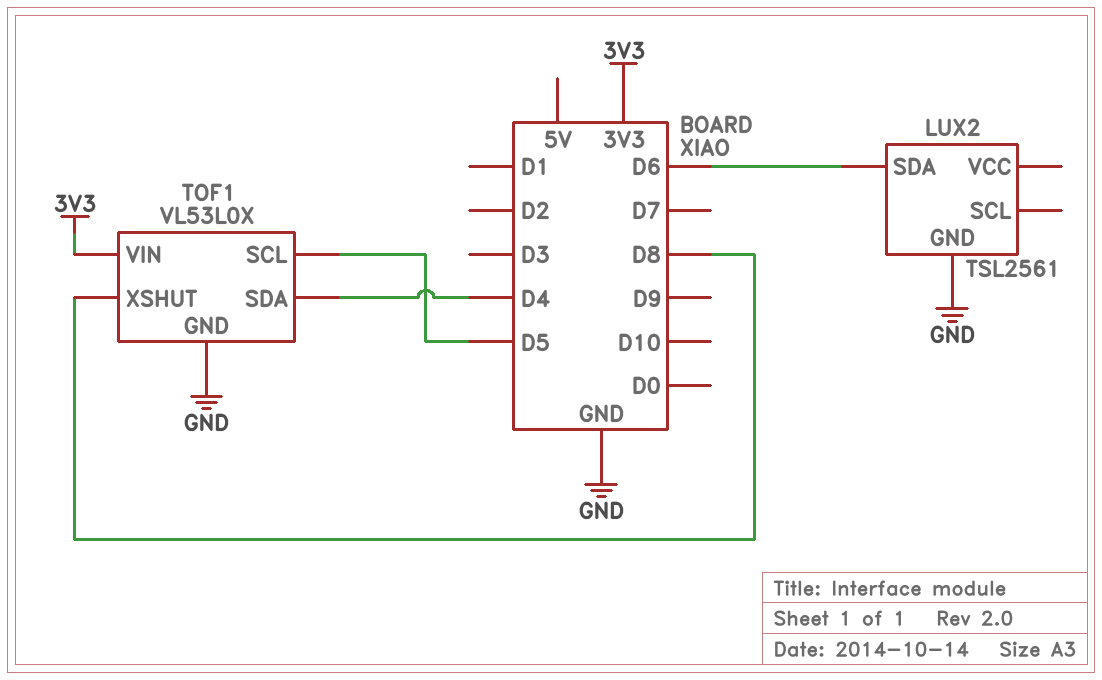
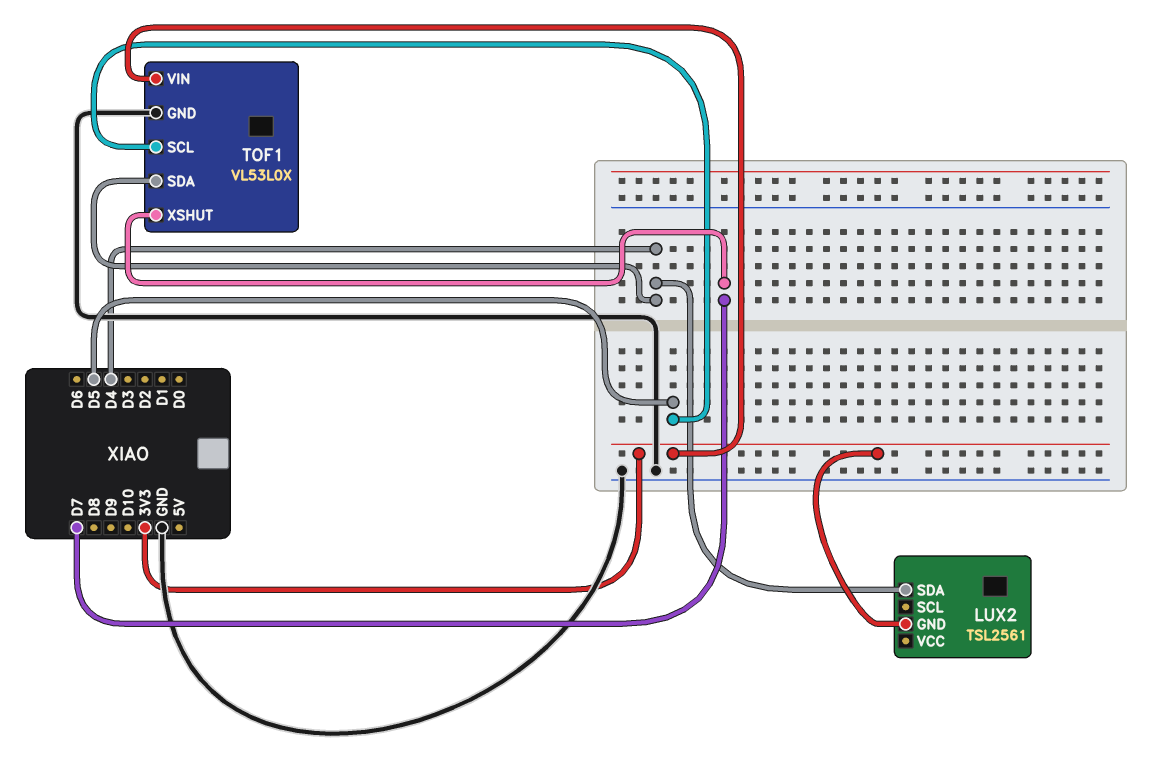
LUX2 pin GND: GND -> 3V3
LUX2 pin SDA: D6 -> D4
TOF1 pin XSHUT: D8 -> D7

